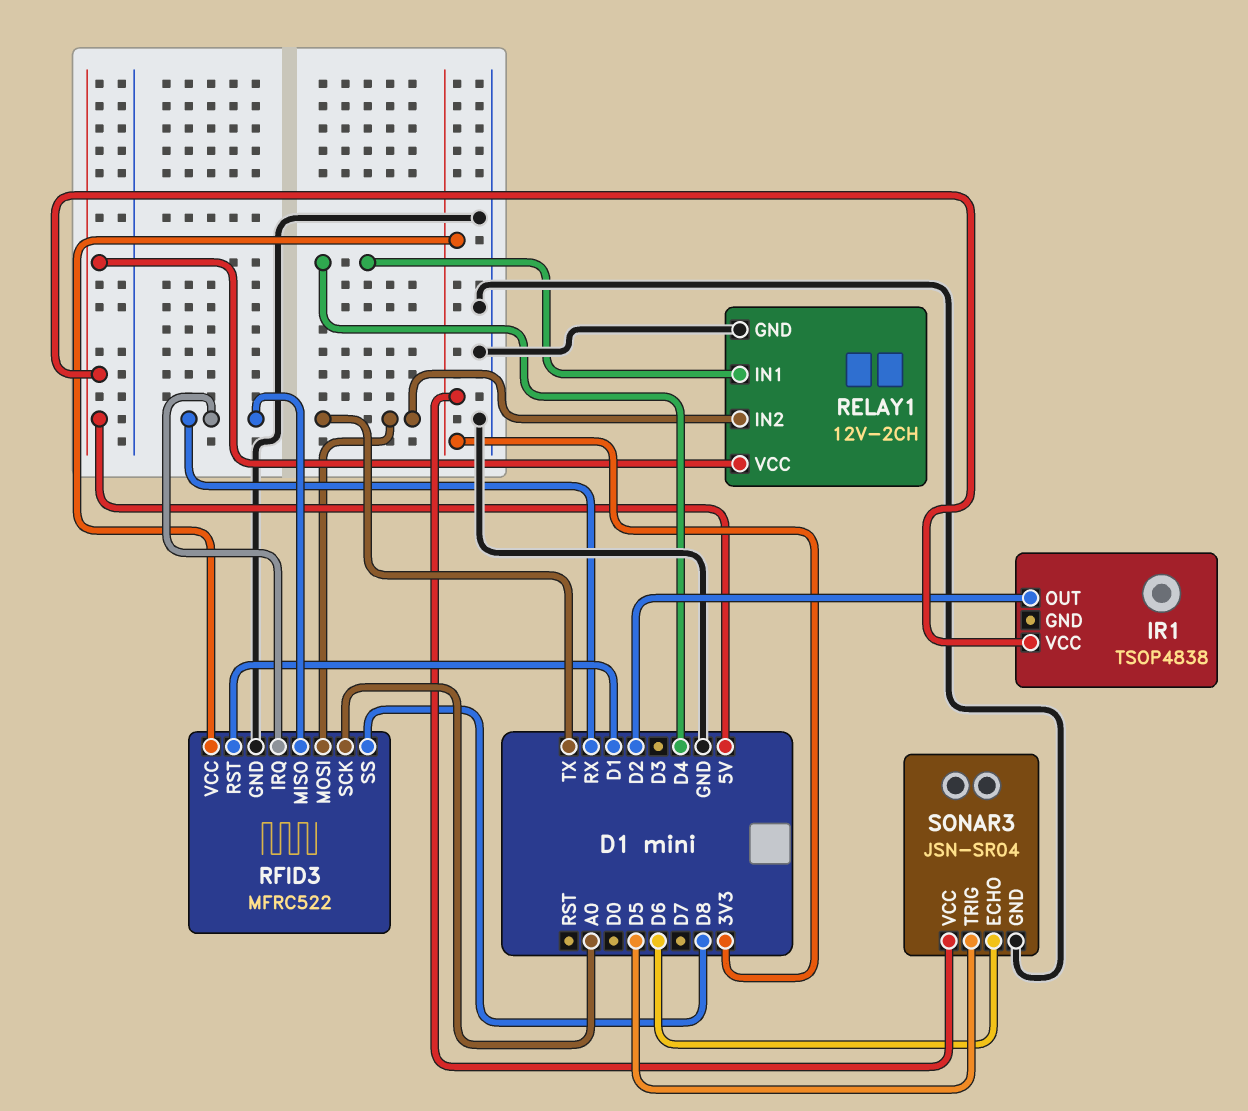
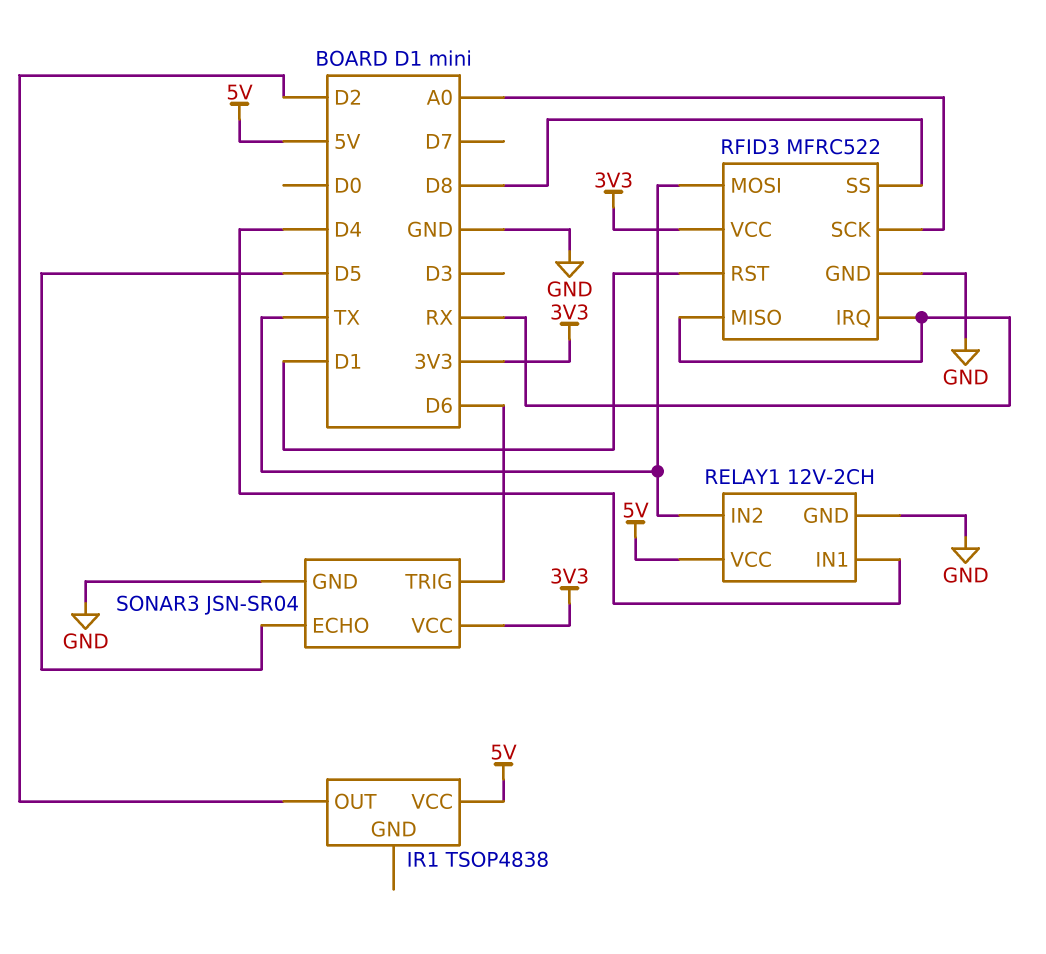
SONAR3 pin ECHO: D6 -> D5
SONAR3 pin TRIG: D5 -> D6

